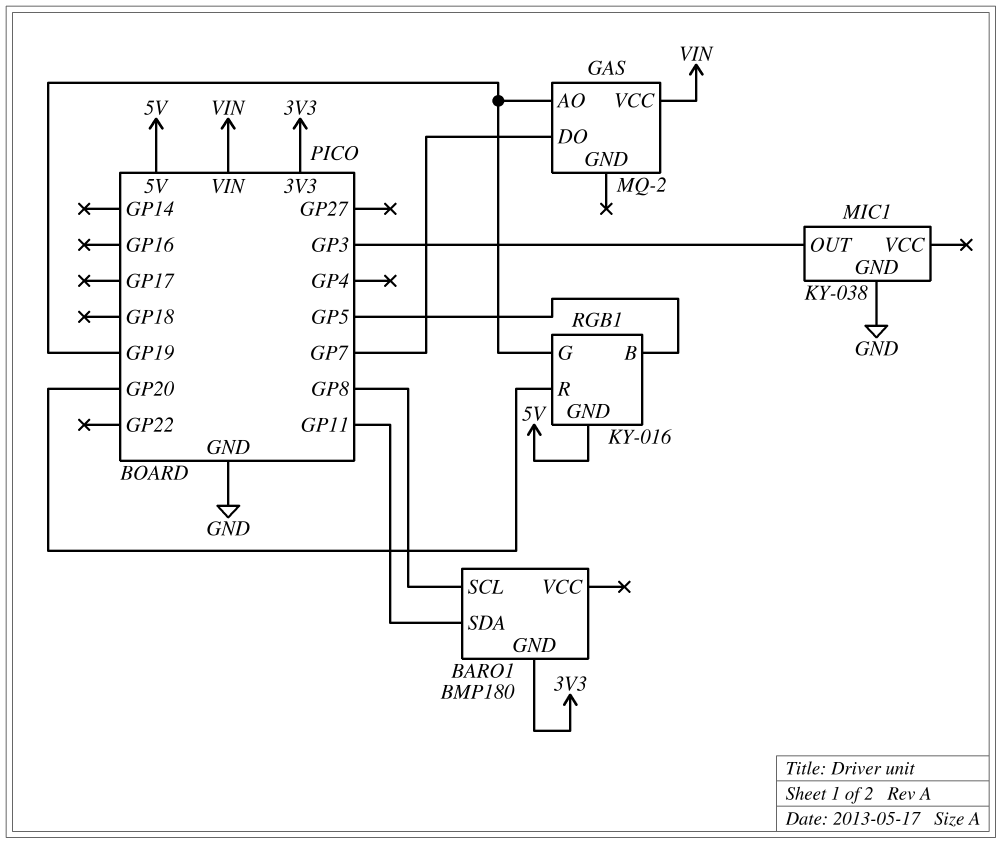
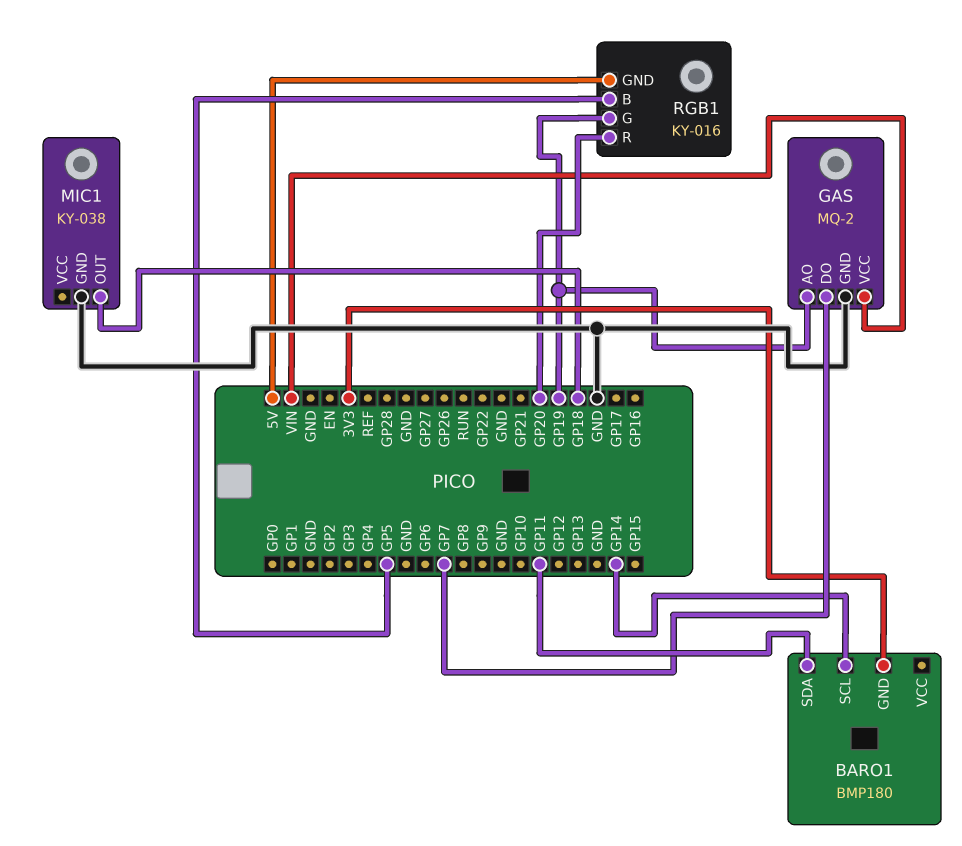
BARO1 pin SCL: GP8 -> GP14
GAS pin GND: none -> GND
MIC1 pin OUT: GP3 -> GP18

